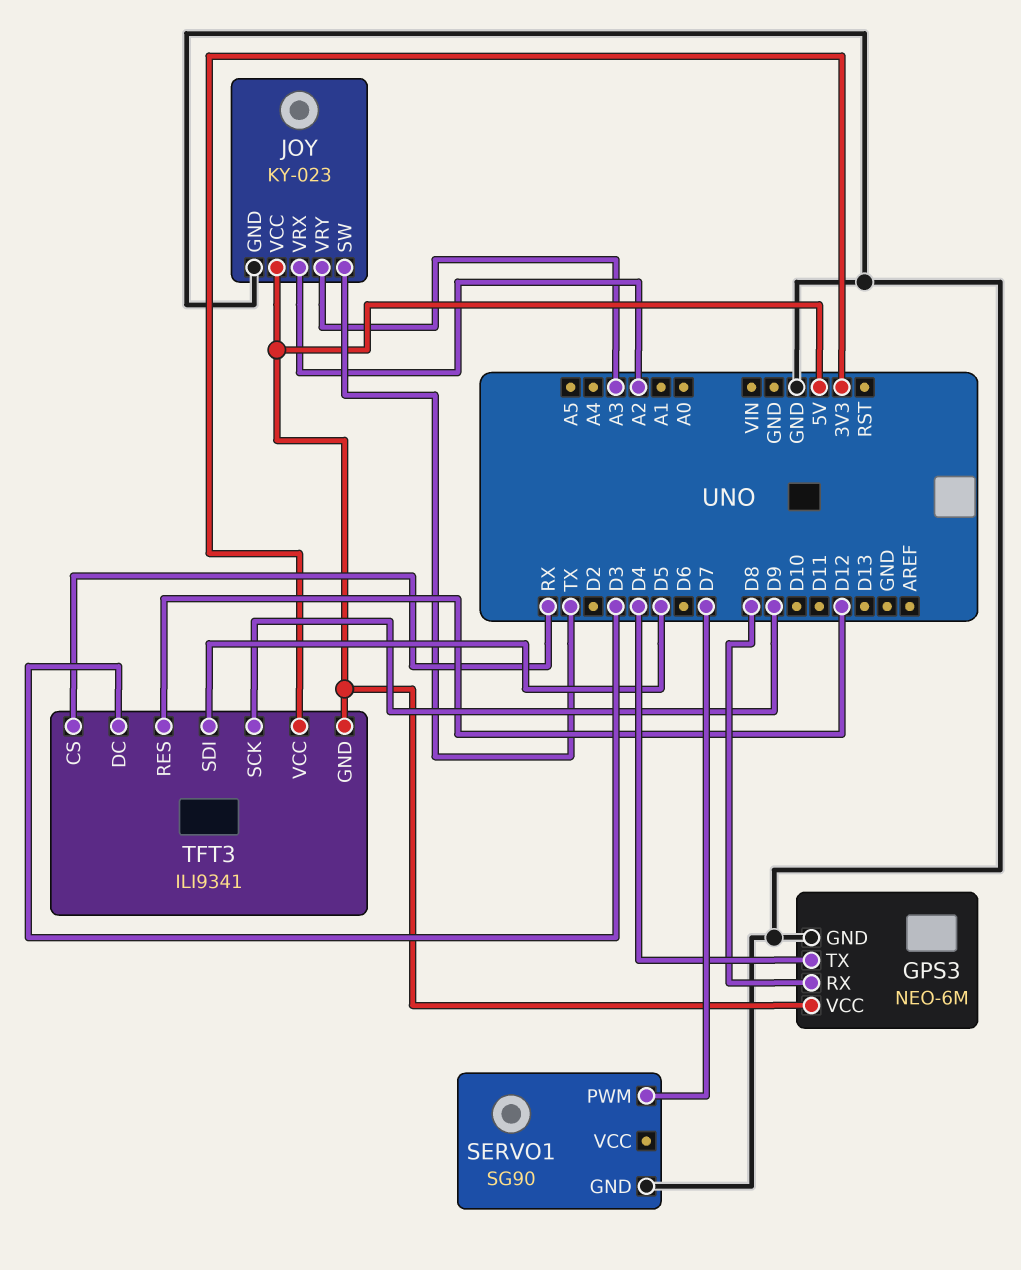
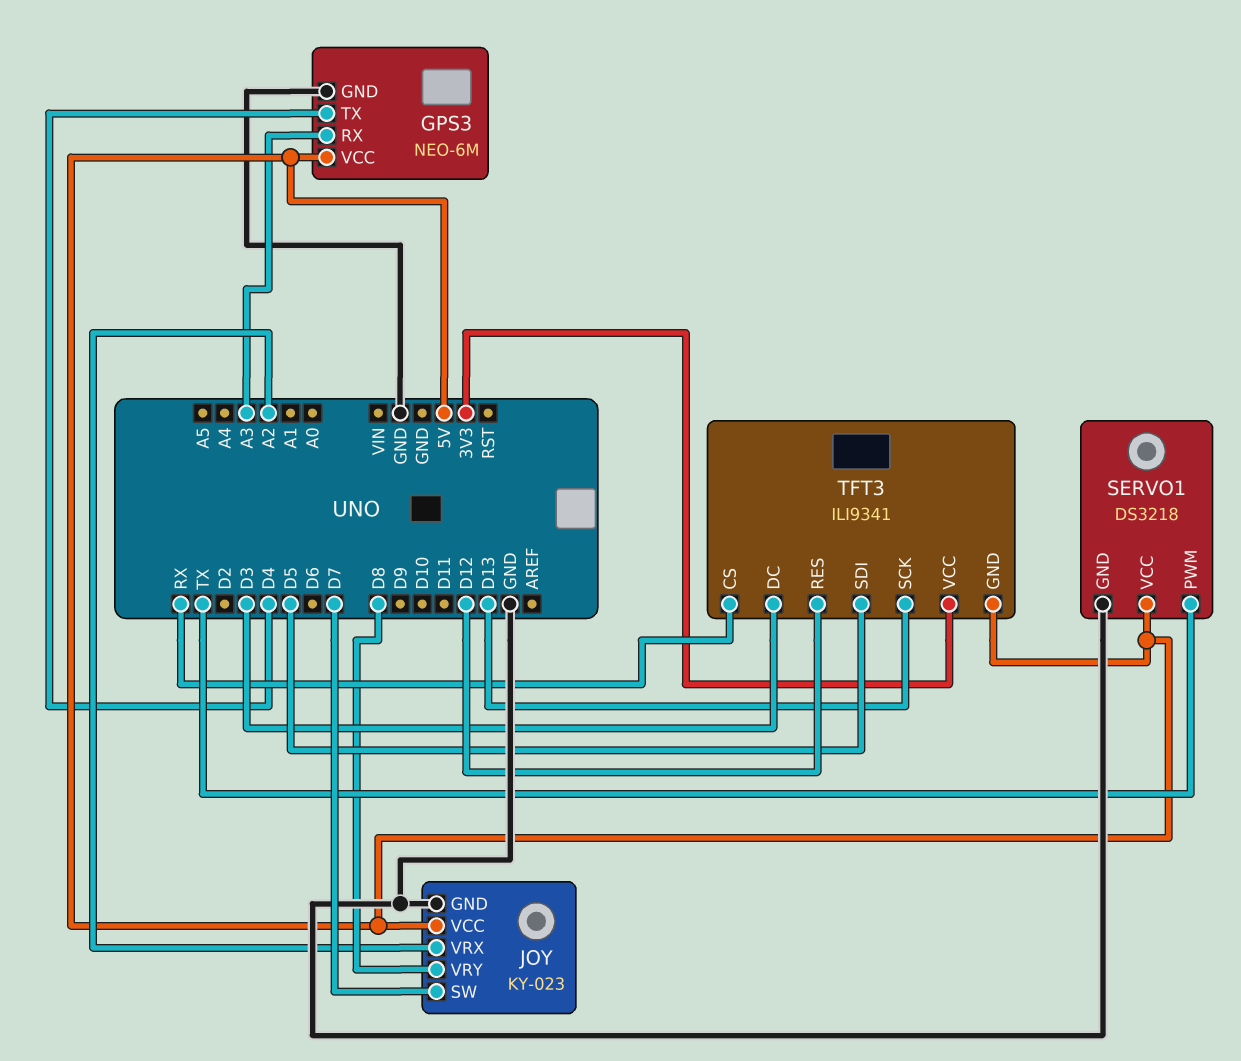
GPS3 pin RX: D8 -> A3
JOY pin SW: TX -> D7
JOY pin VRY: A3 -> D8
SERVO1: SG90 -> DS3218
SERVO1 pin PWM: D7 -> TX
SERVO1 pin VCC: none -> 5V
TFT3 pin SCK: D9 -> D13

